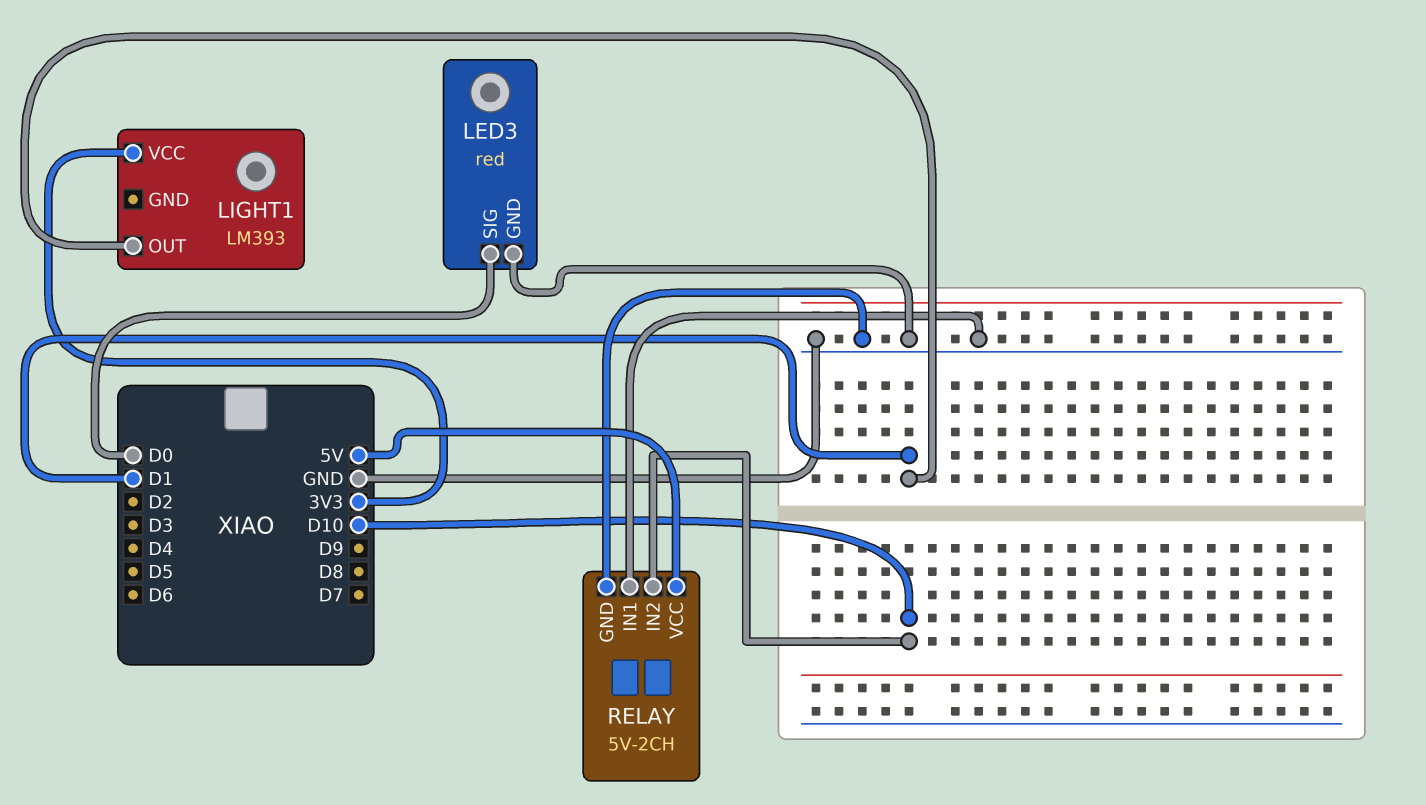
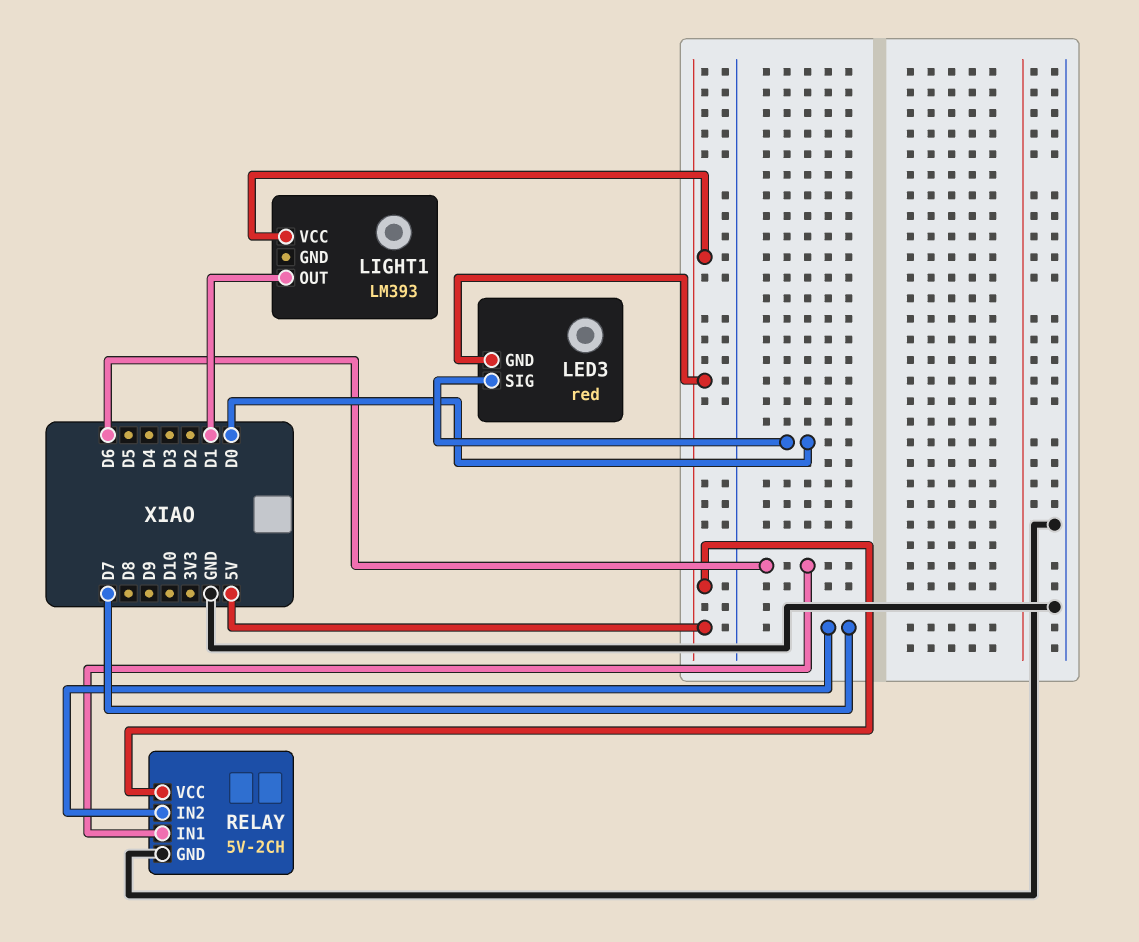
LED3 pin GND: GND -> 5V
LIGHT1 pin VCC: 3V3 -> 5V
RELAY pin IN1: GND -> D6
RELAY pin IN2: D10 -> D7

